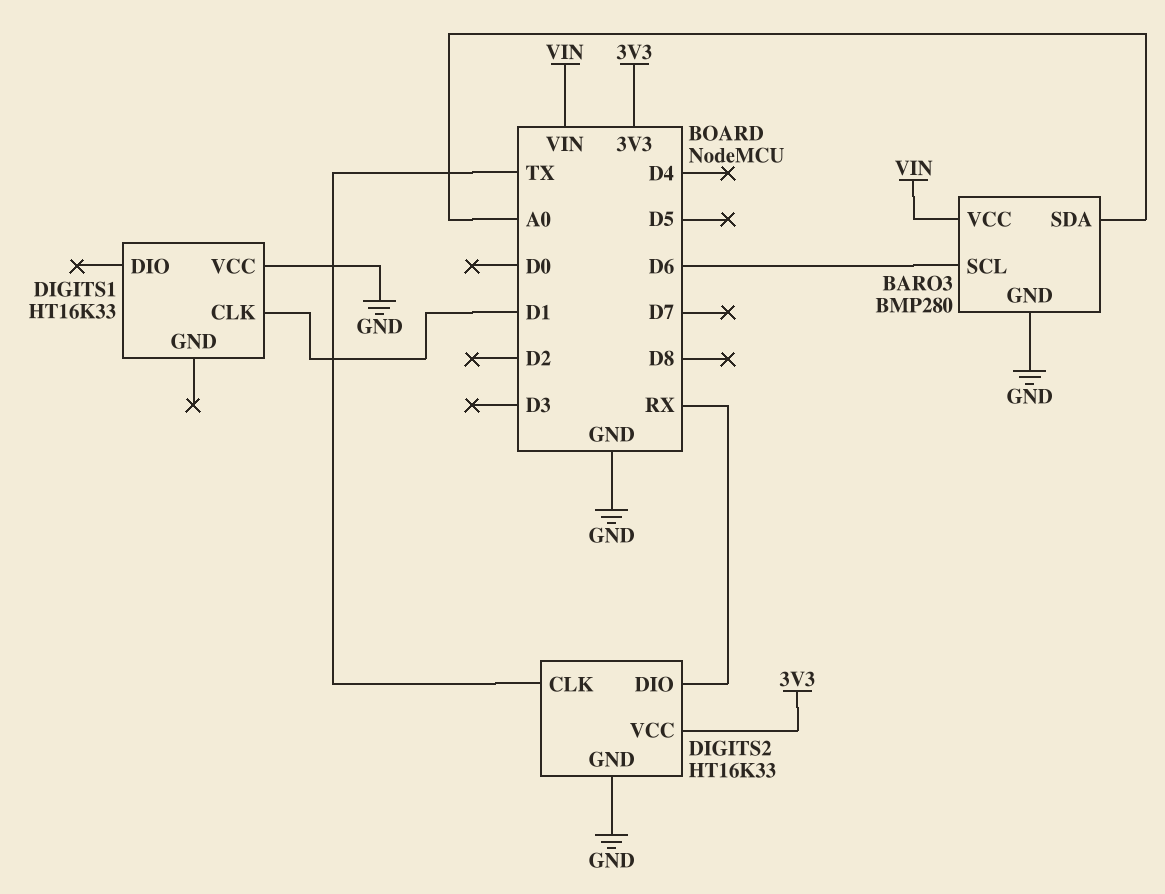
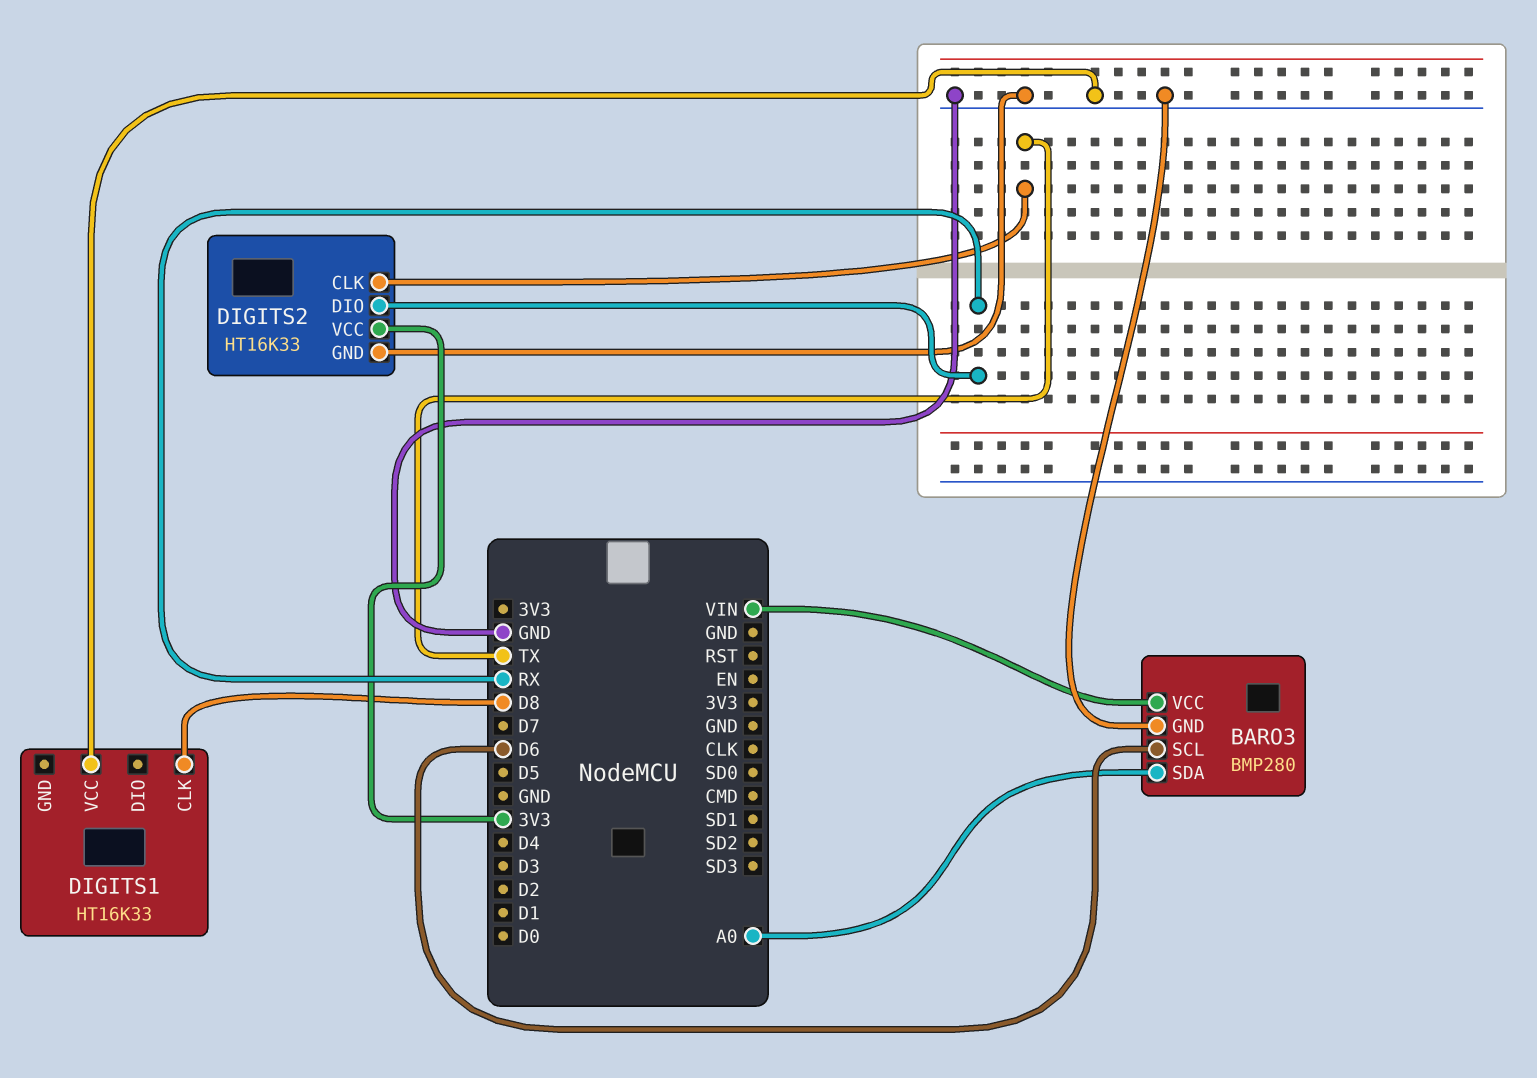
DIGITS1 pin CLK: D1 -> D8

